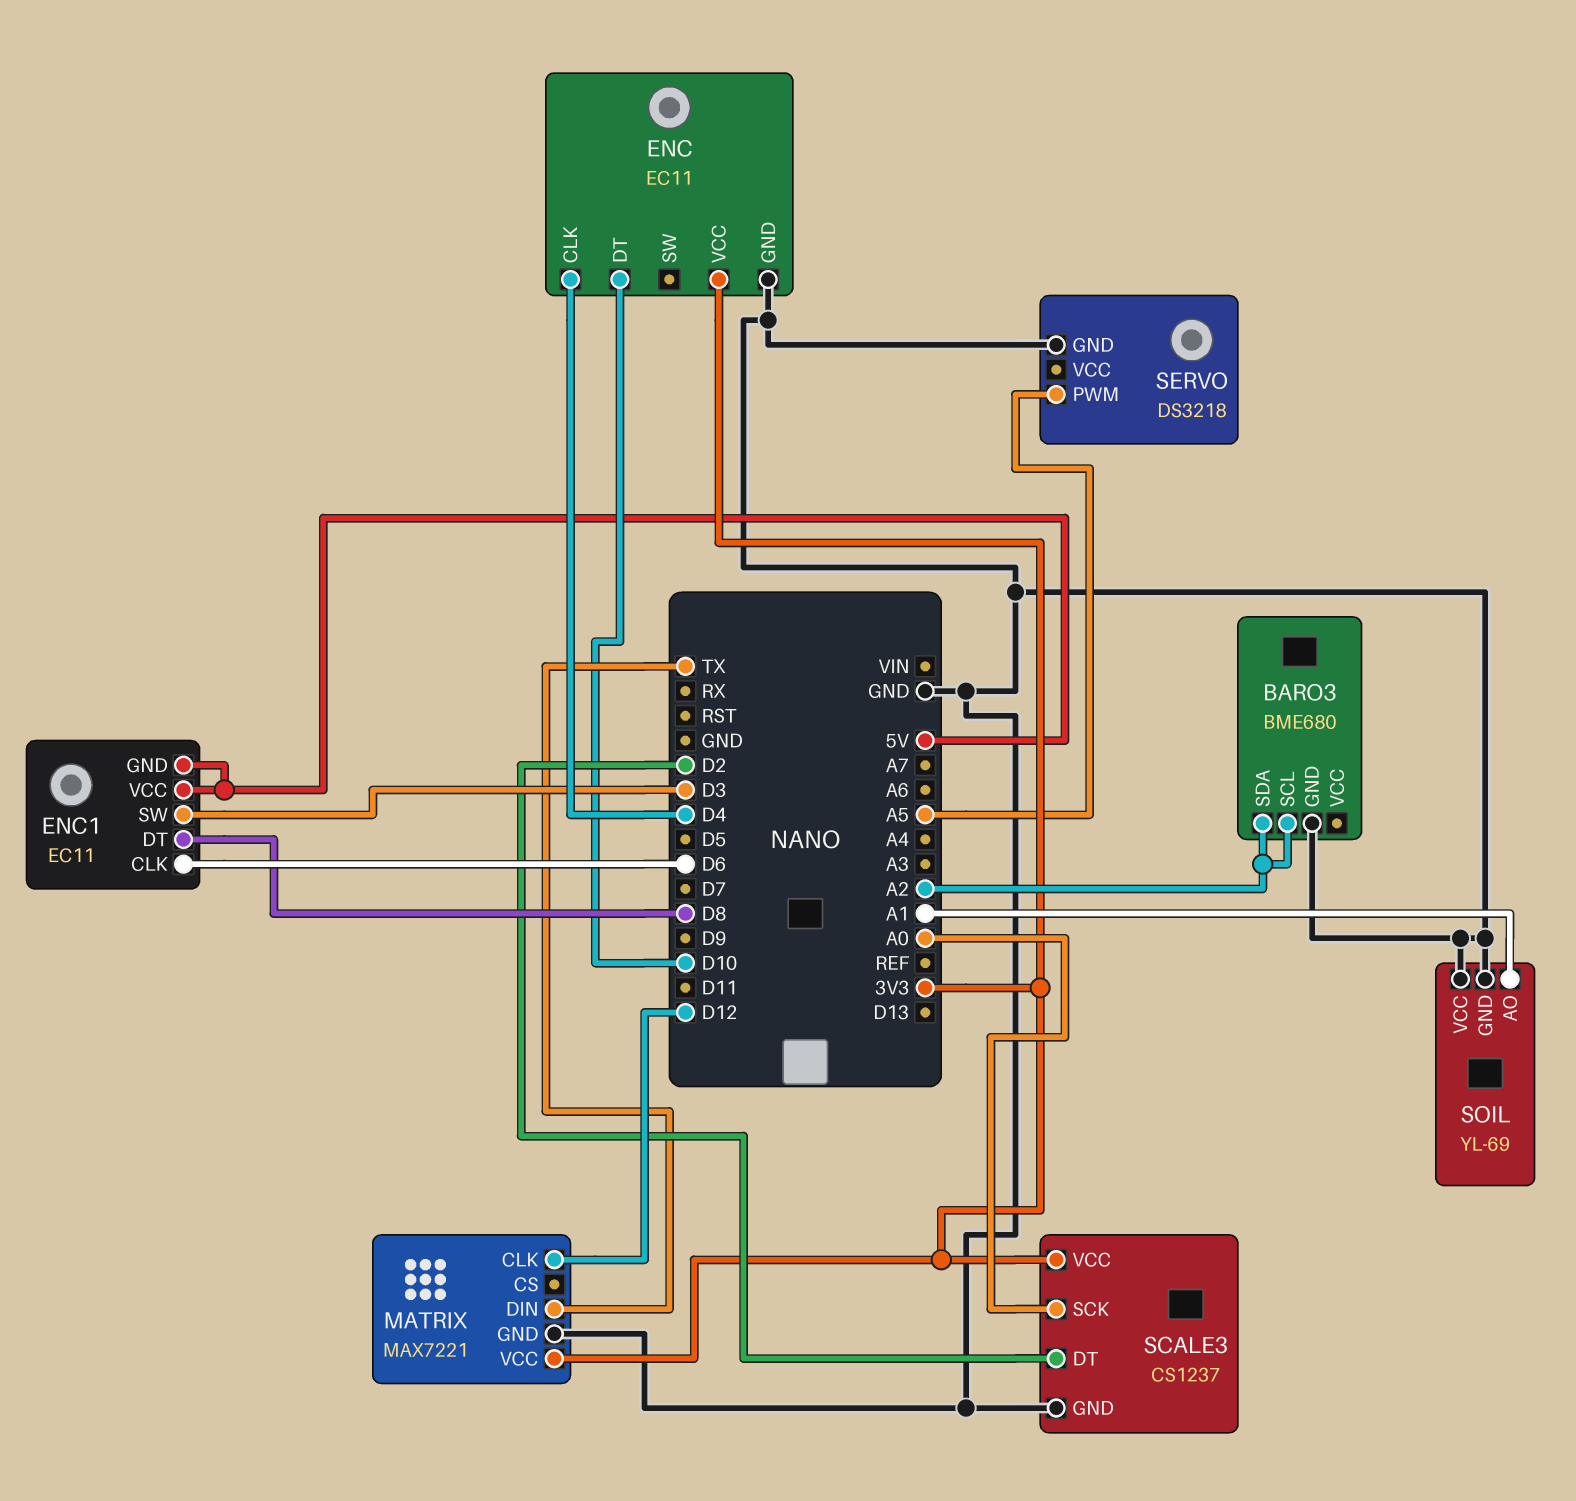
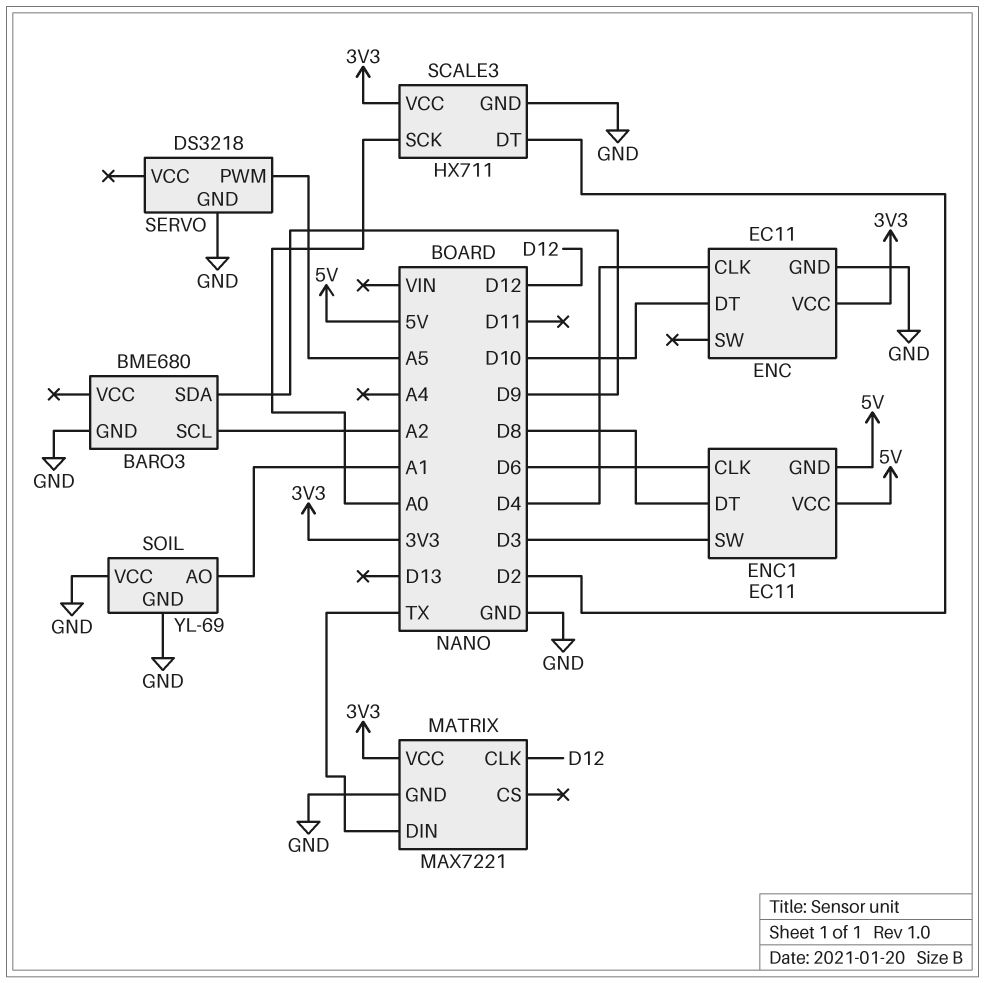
BARO3 pin SDA: A2 -> D9
SCALE3: CS1237 -> HX711

